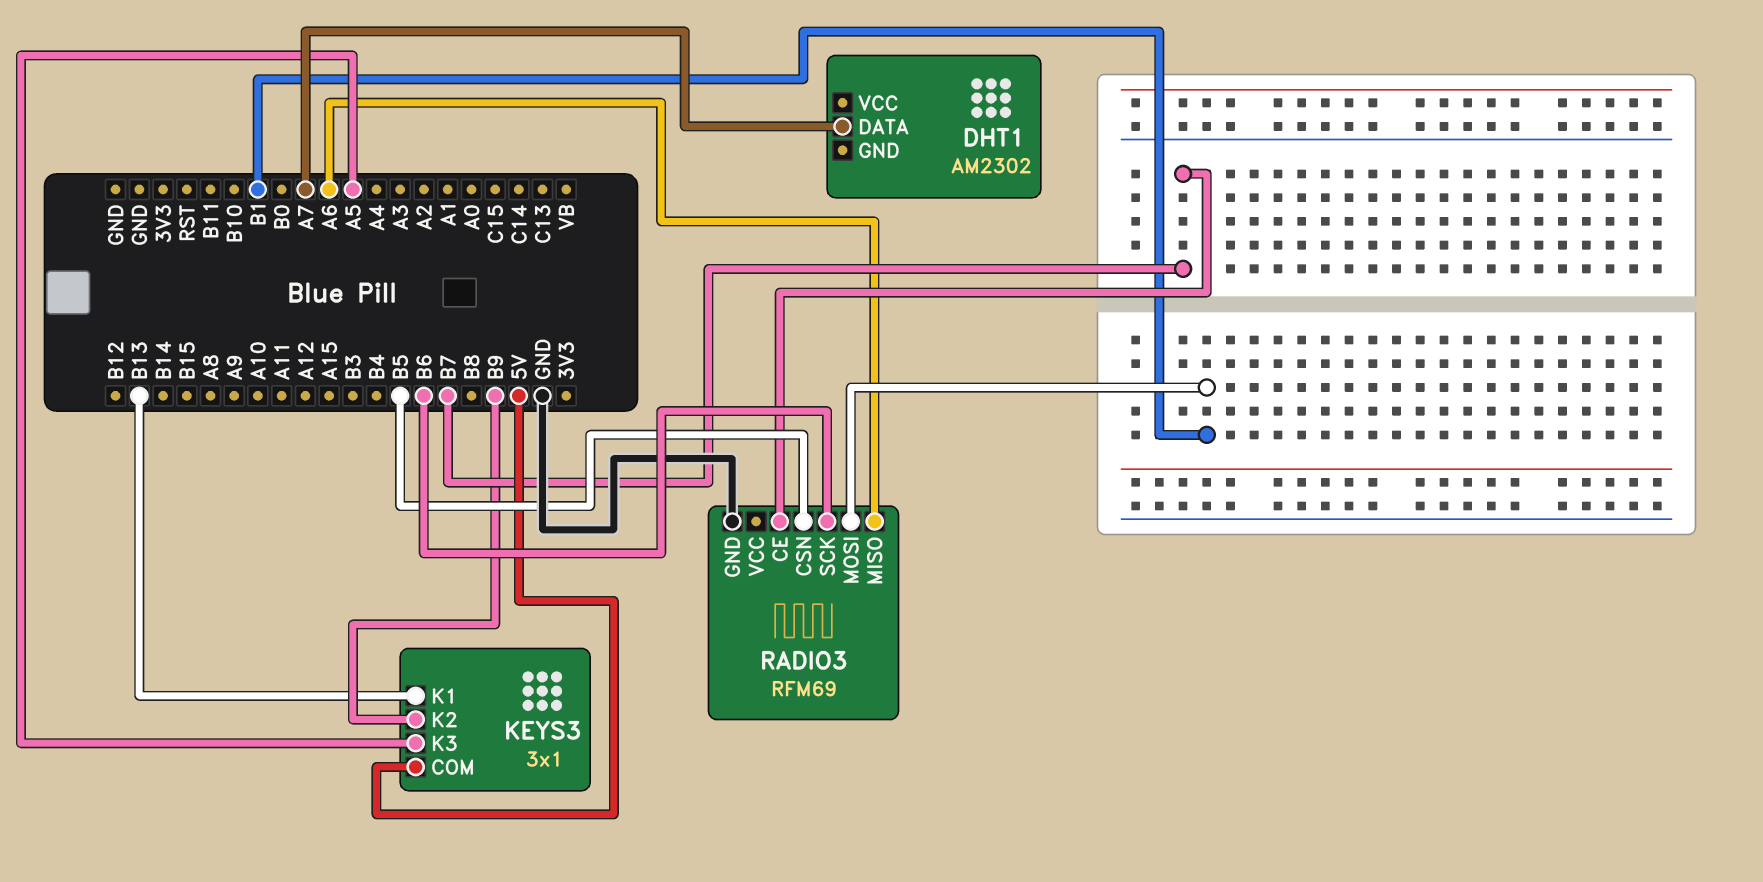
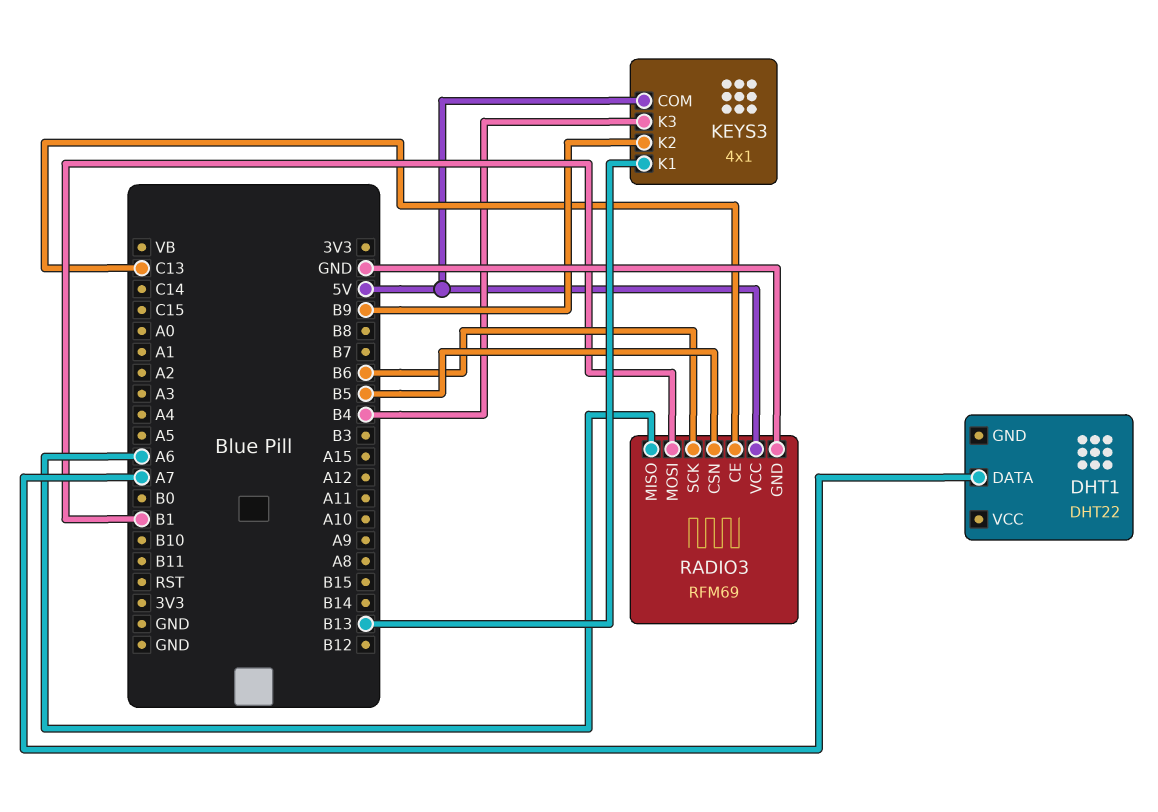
DHT1: AM2302 -> DHT22
KEYS3: 3x1 -> 4x1
KEYS3 pin K3: A5 -> B4
RADIO3 pin CE: B7 -> C13
RADIO3 pin VCC: none -> 5V

